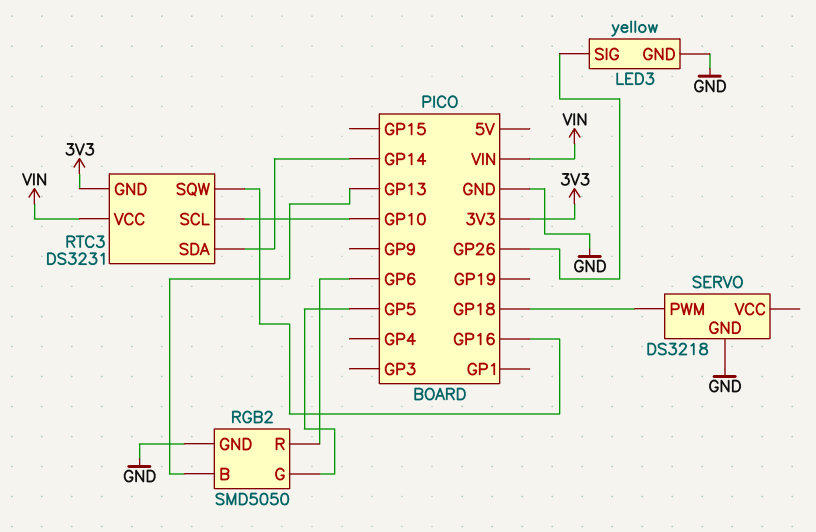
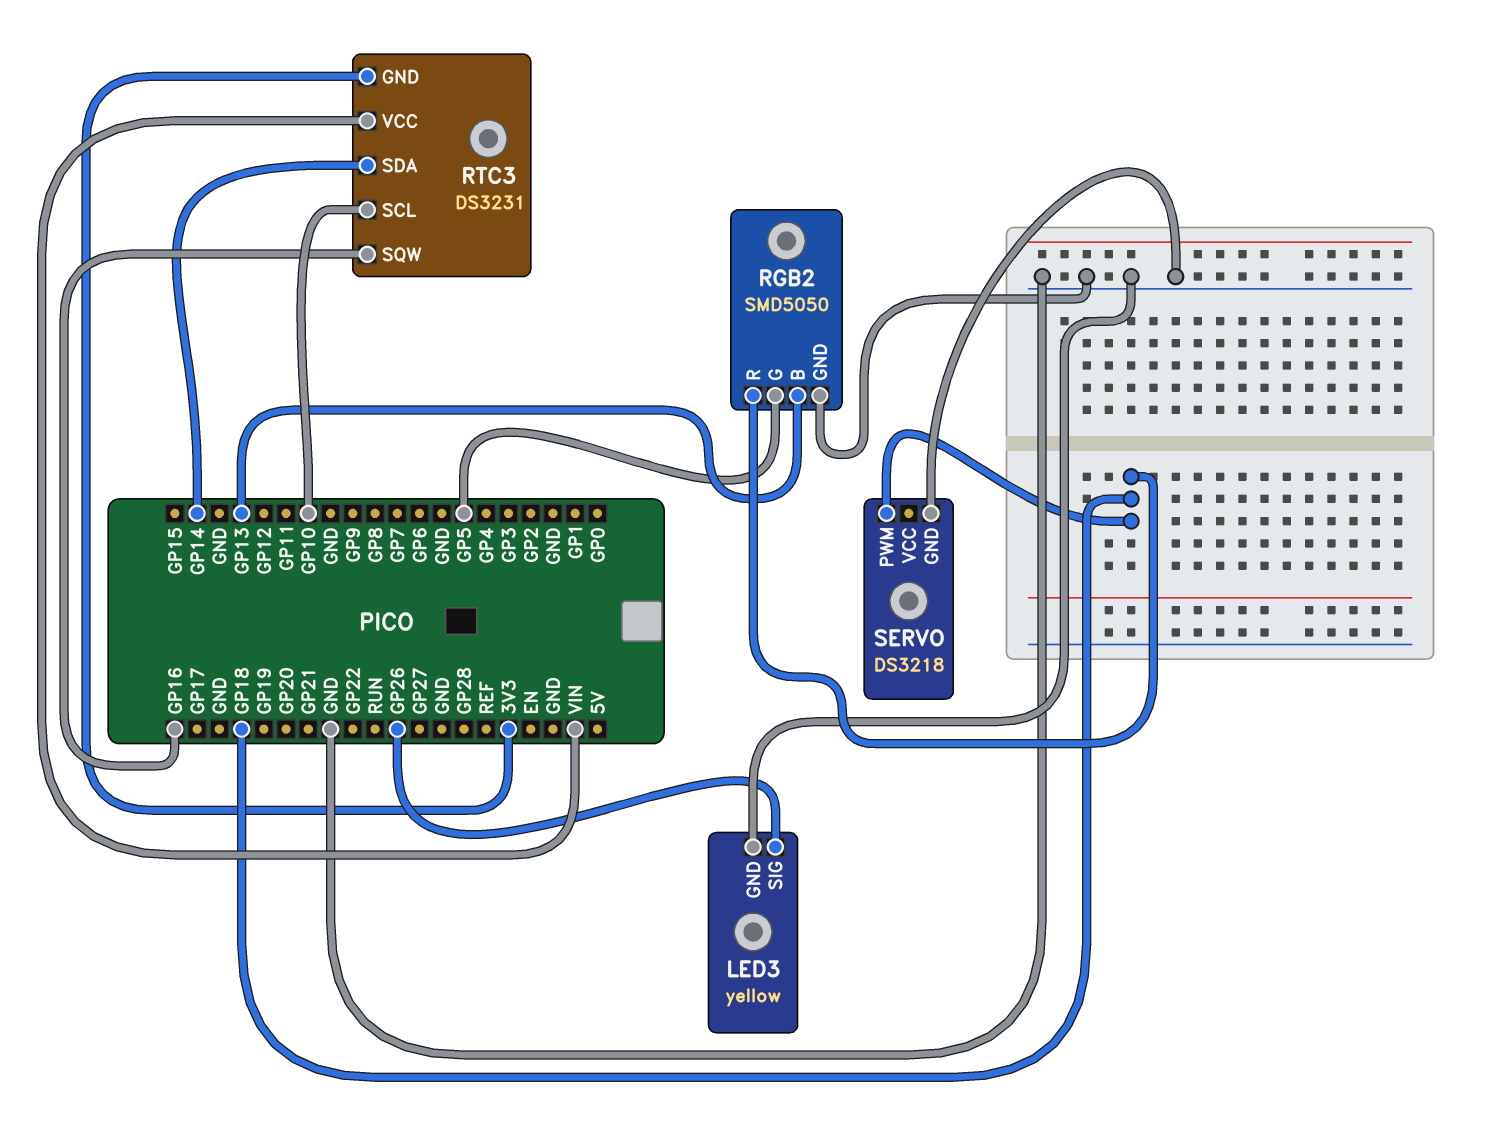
RGB2 pin R: GP6 -> GP18

